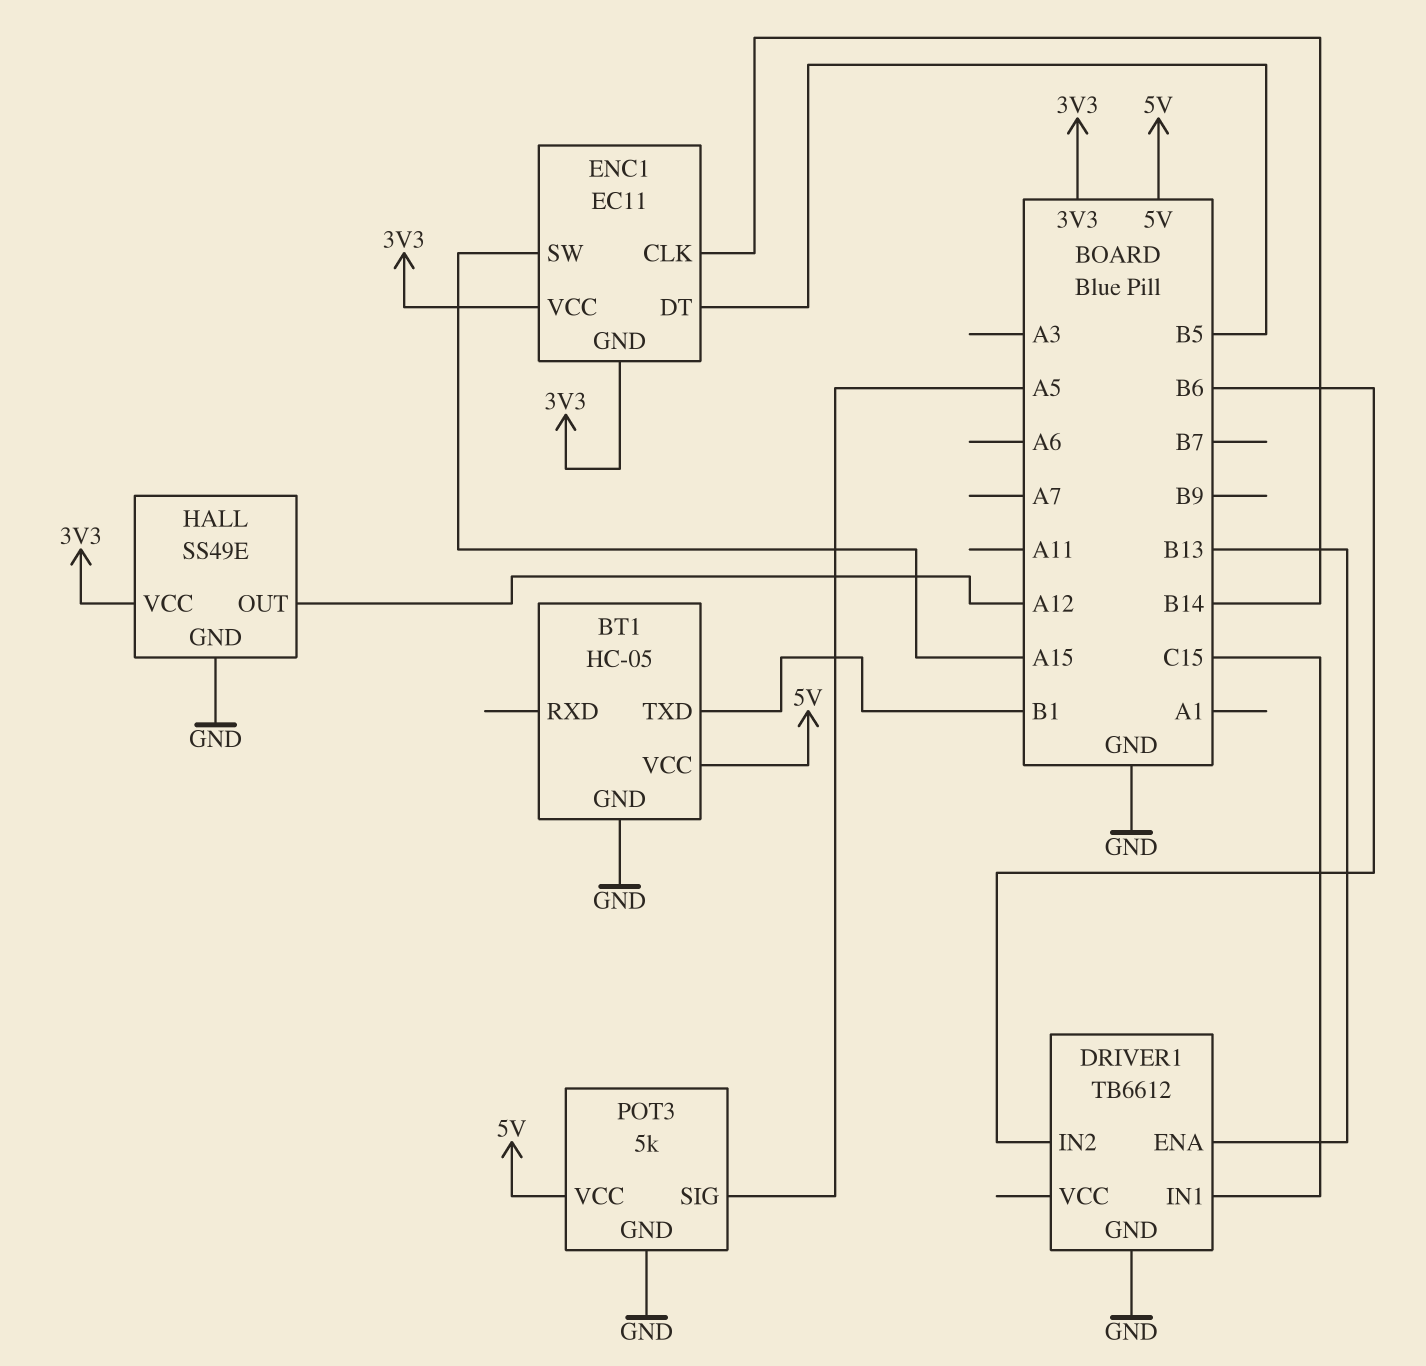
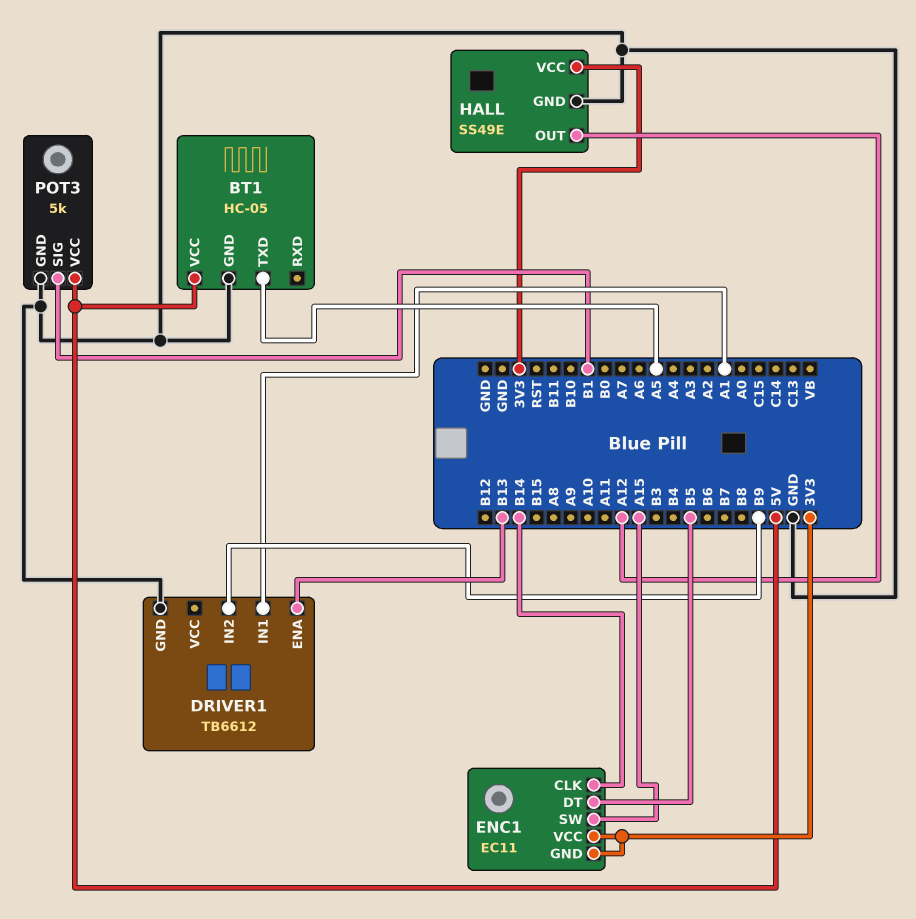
BT1 pin TXD: B1 -> A5
DRIVER1 pin IN1: C15 -> A1
DRIVER1 pin IN2: B6 -> B9
POT3 pin SIG: A5 -> B1

